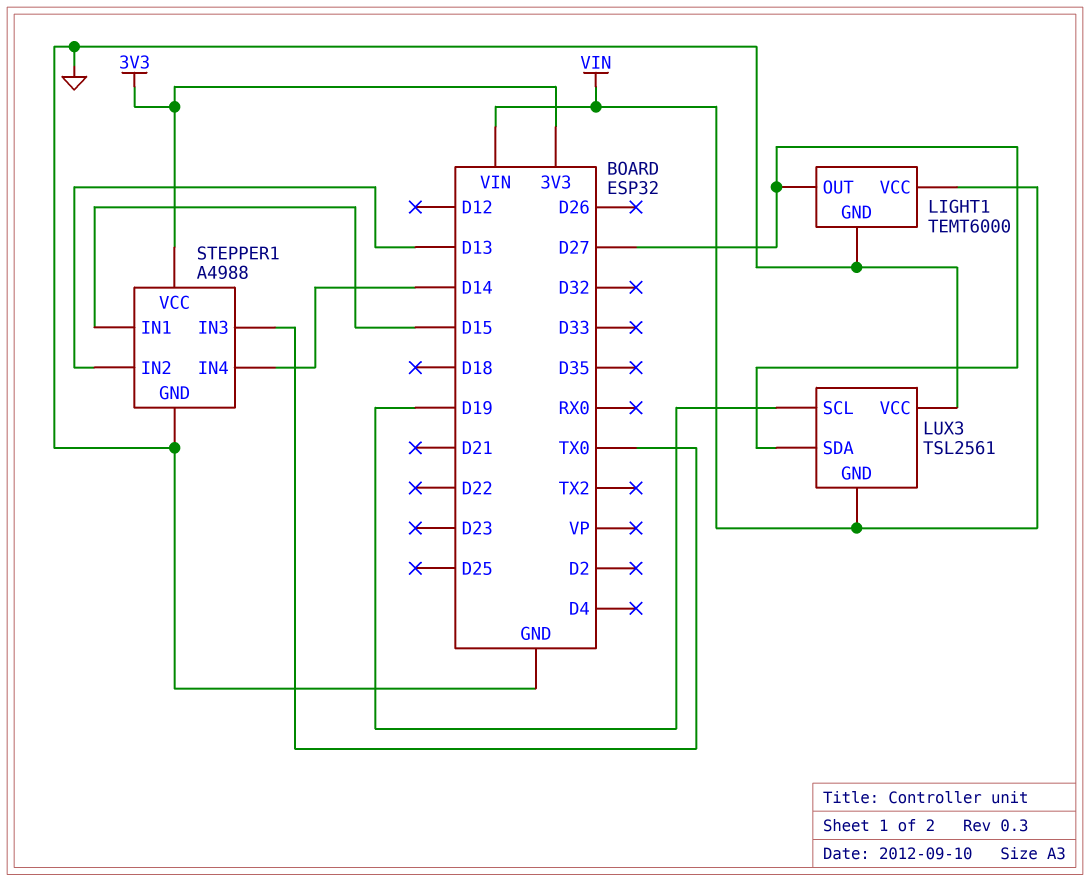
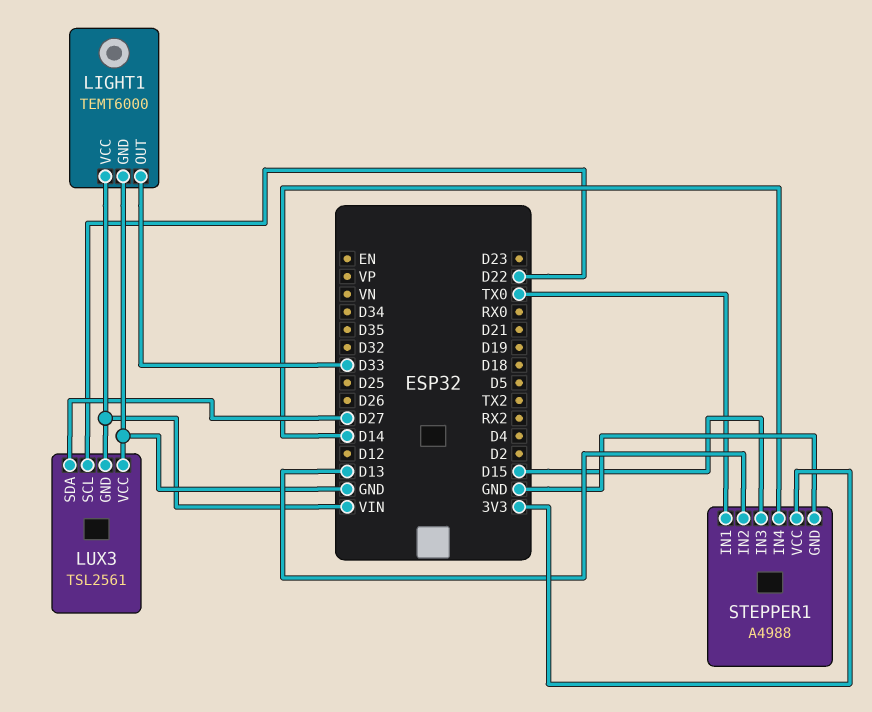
LIGHT1 pin OUT: D27 -> D33
LUX3 pin SCL: D19 -> D22
STEPPER1 pin IN1: D15 -> TX0
STEPPER1 pin IN3: TX0 -> D15

